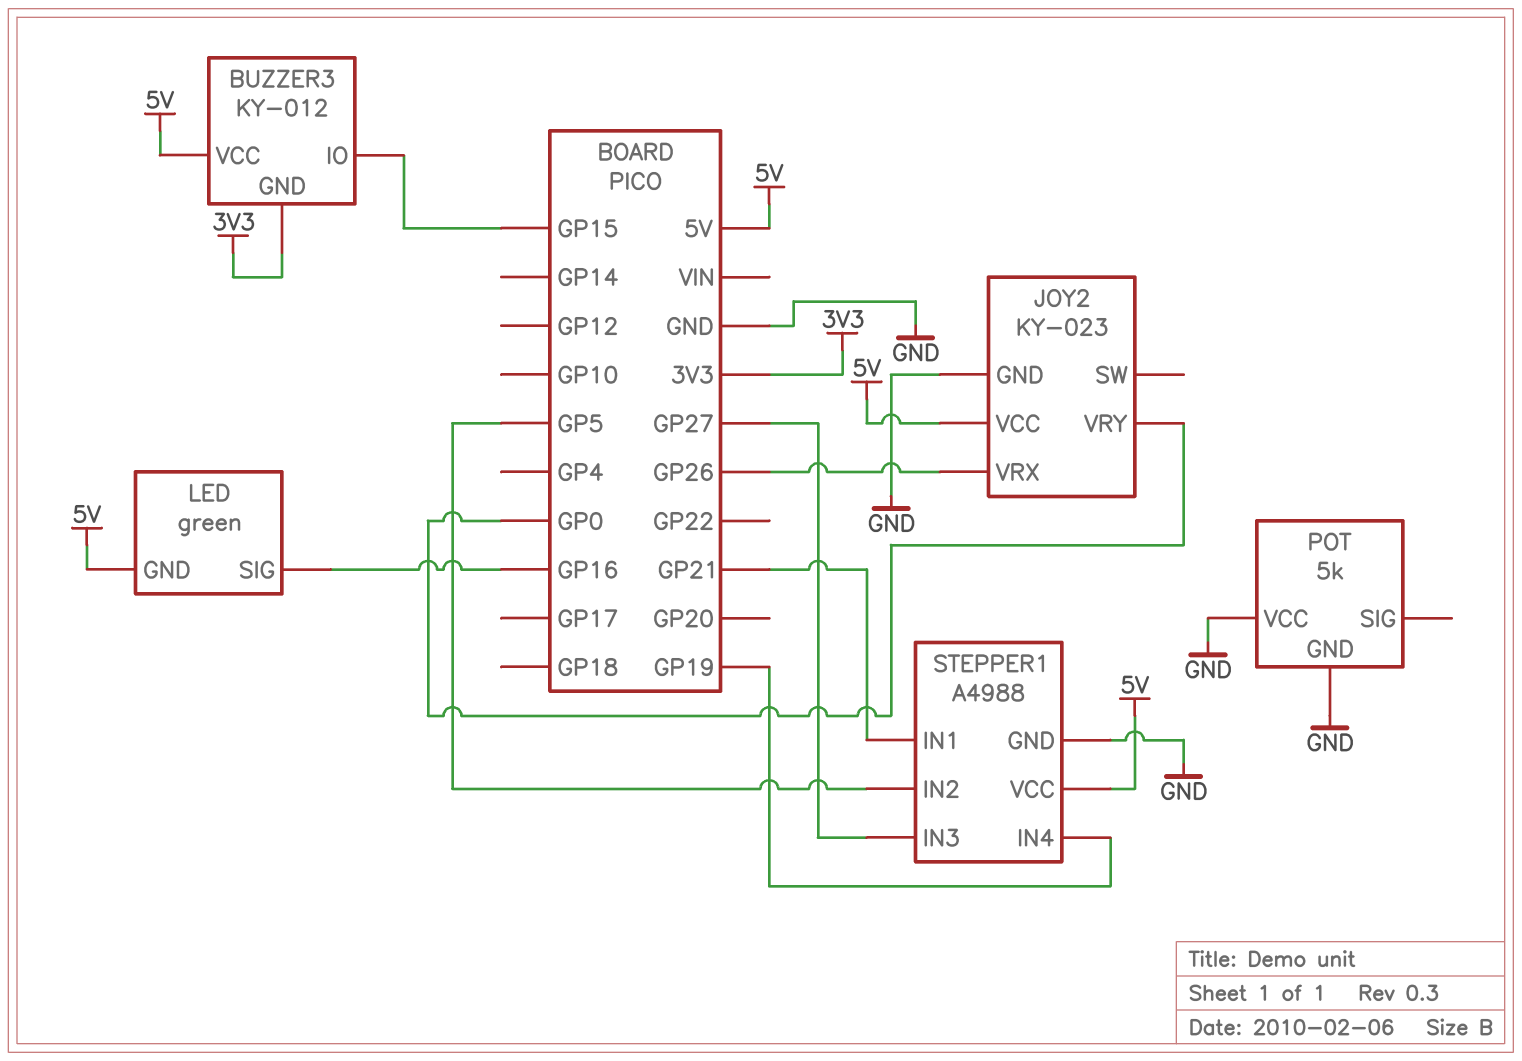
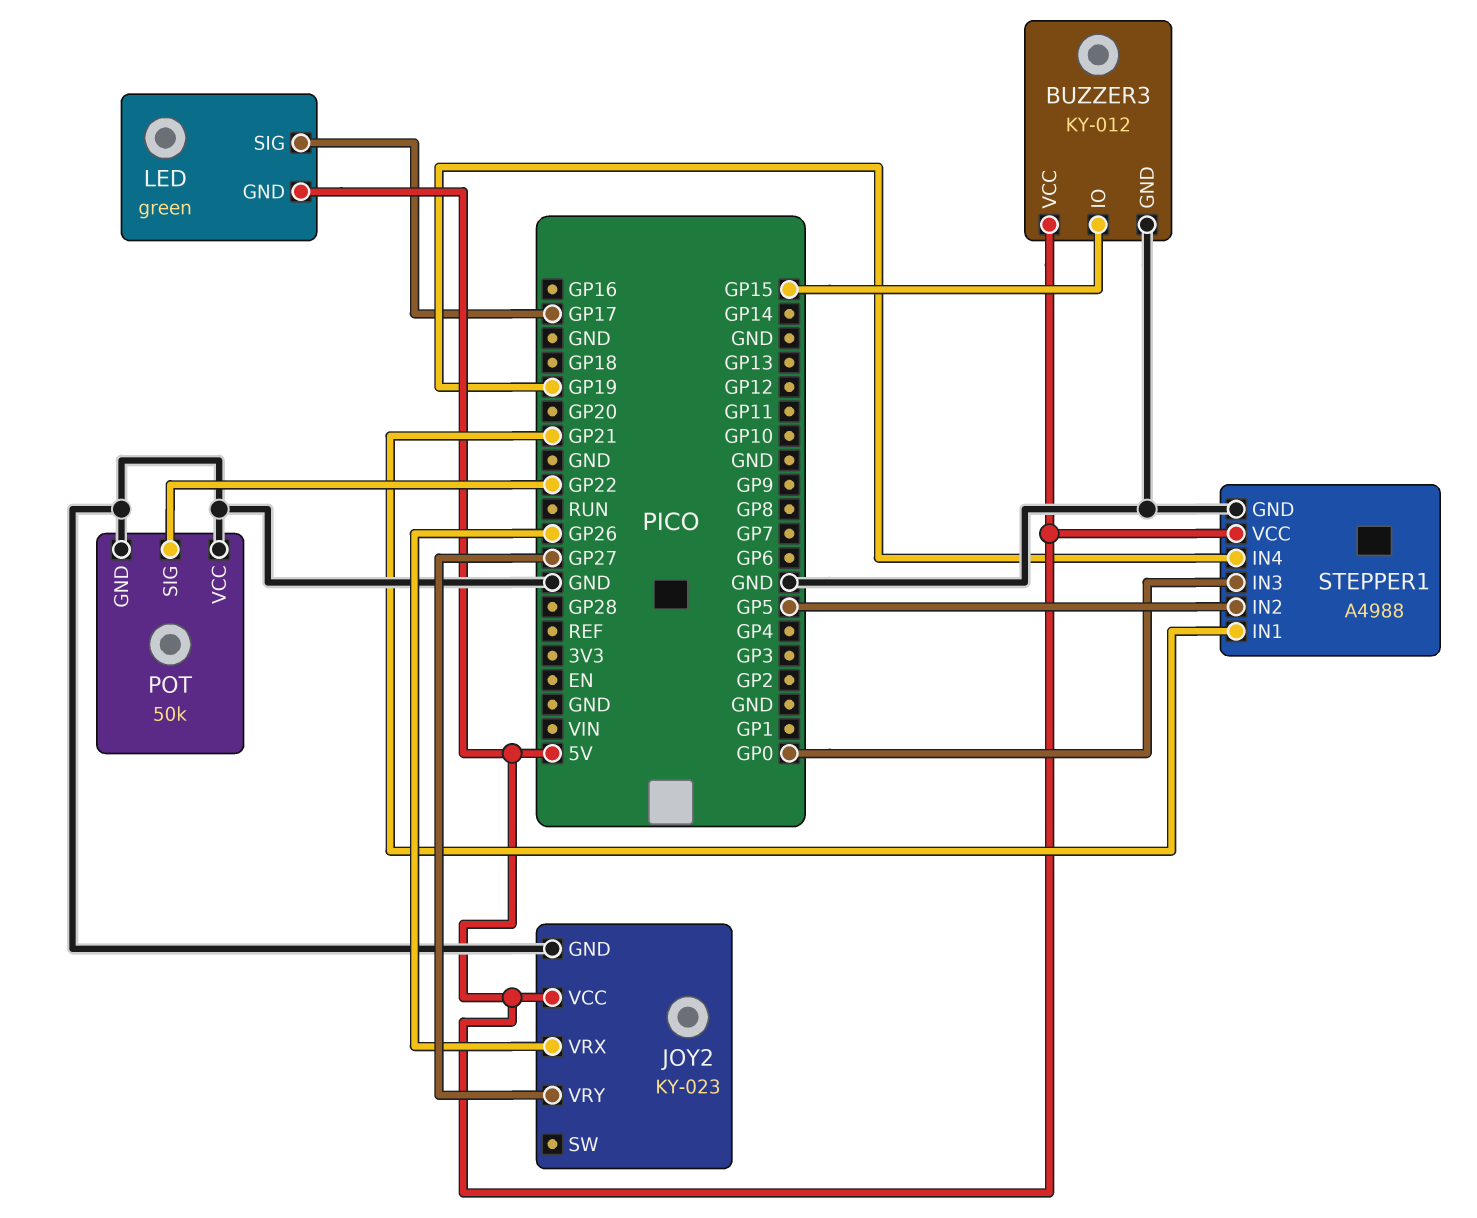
BUZZER3 pin GND: 3V3 -> GND
JOY2 pin VRY: GP0 -> GP27
LED pin SIG: GP16 -> GP17
POT: 5k -> 50k
POT pin SIG: none -> GP22
STEPPER1 pin IN3: GP27 -> GP0

